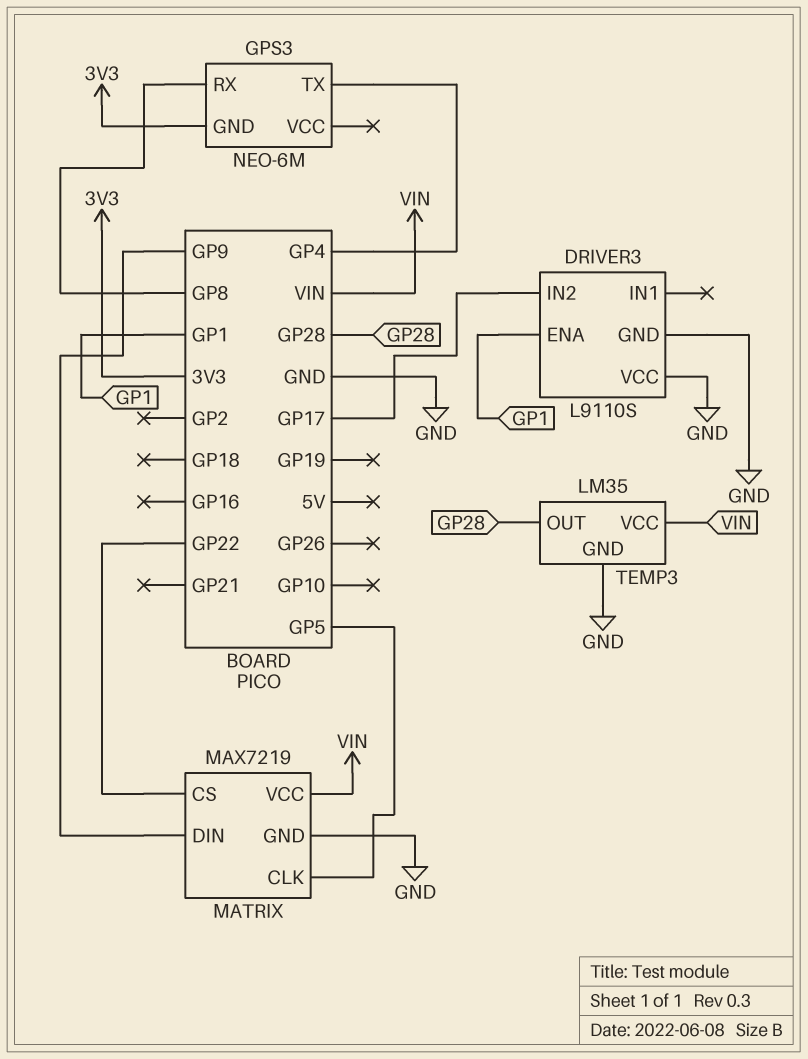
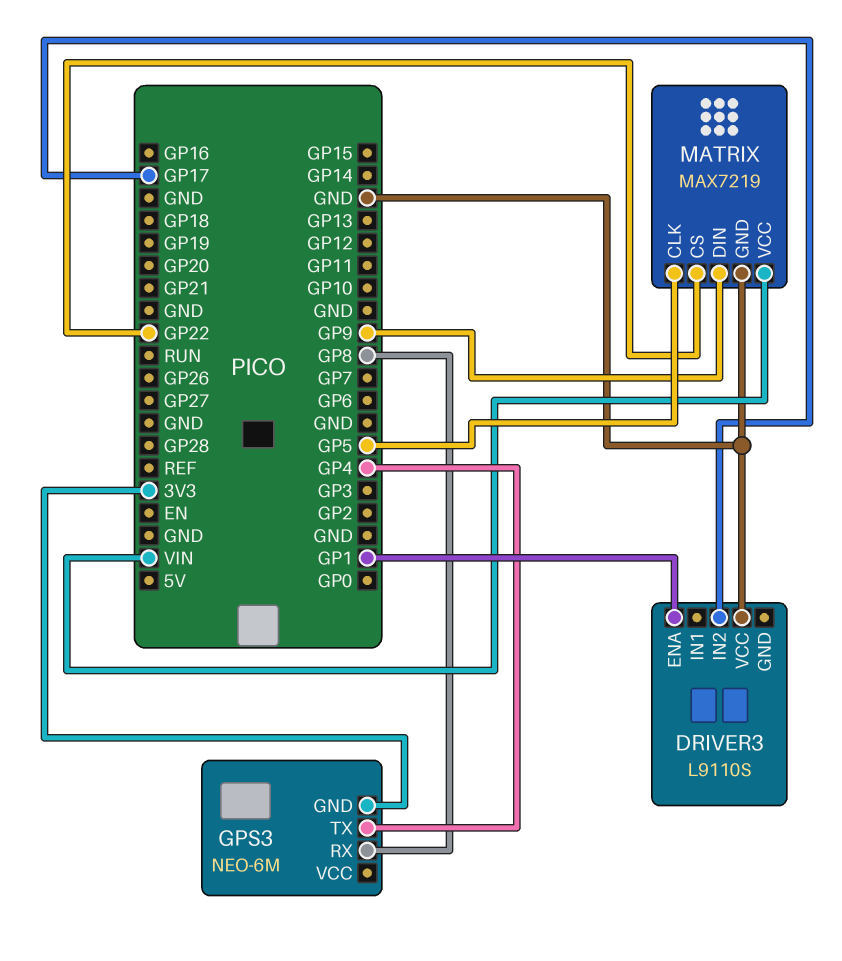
DRIVER3 pin GND: GND -> none
TEMP3: LM35 -> none
TEMP3 pin GND: GND -> none
TEMP3 pin OUT: GP28 -> none
TEMP3 pin VCC: VIN -> none

